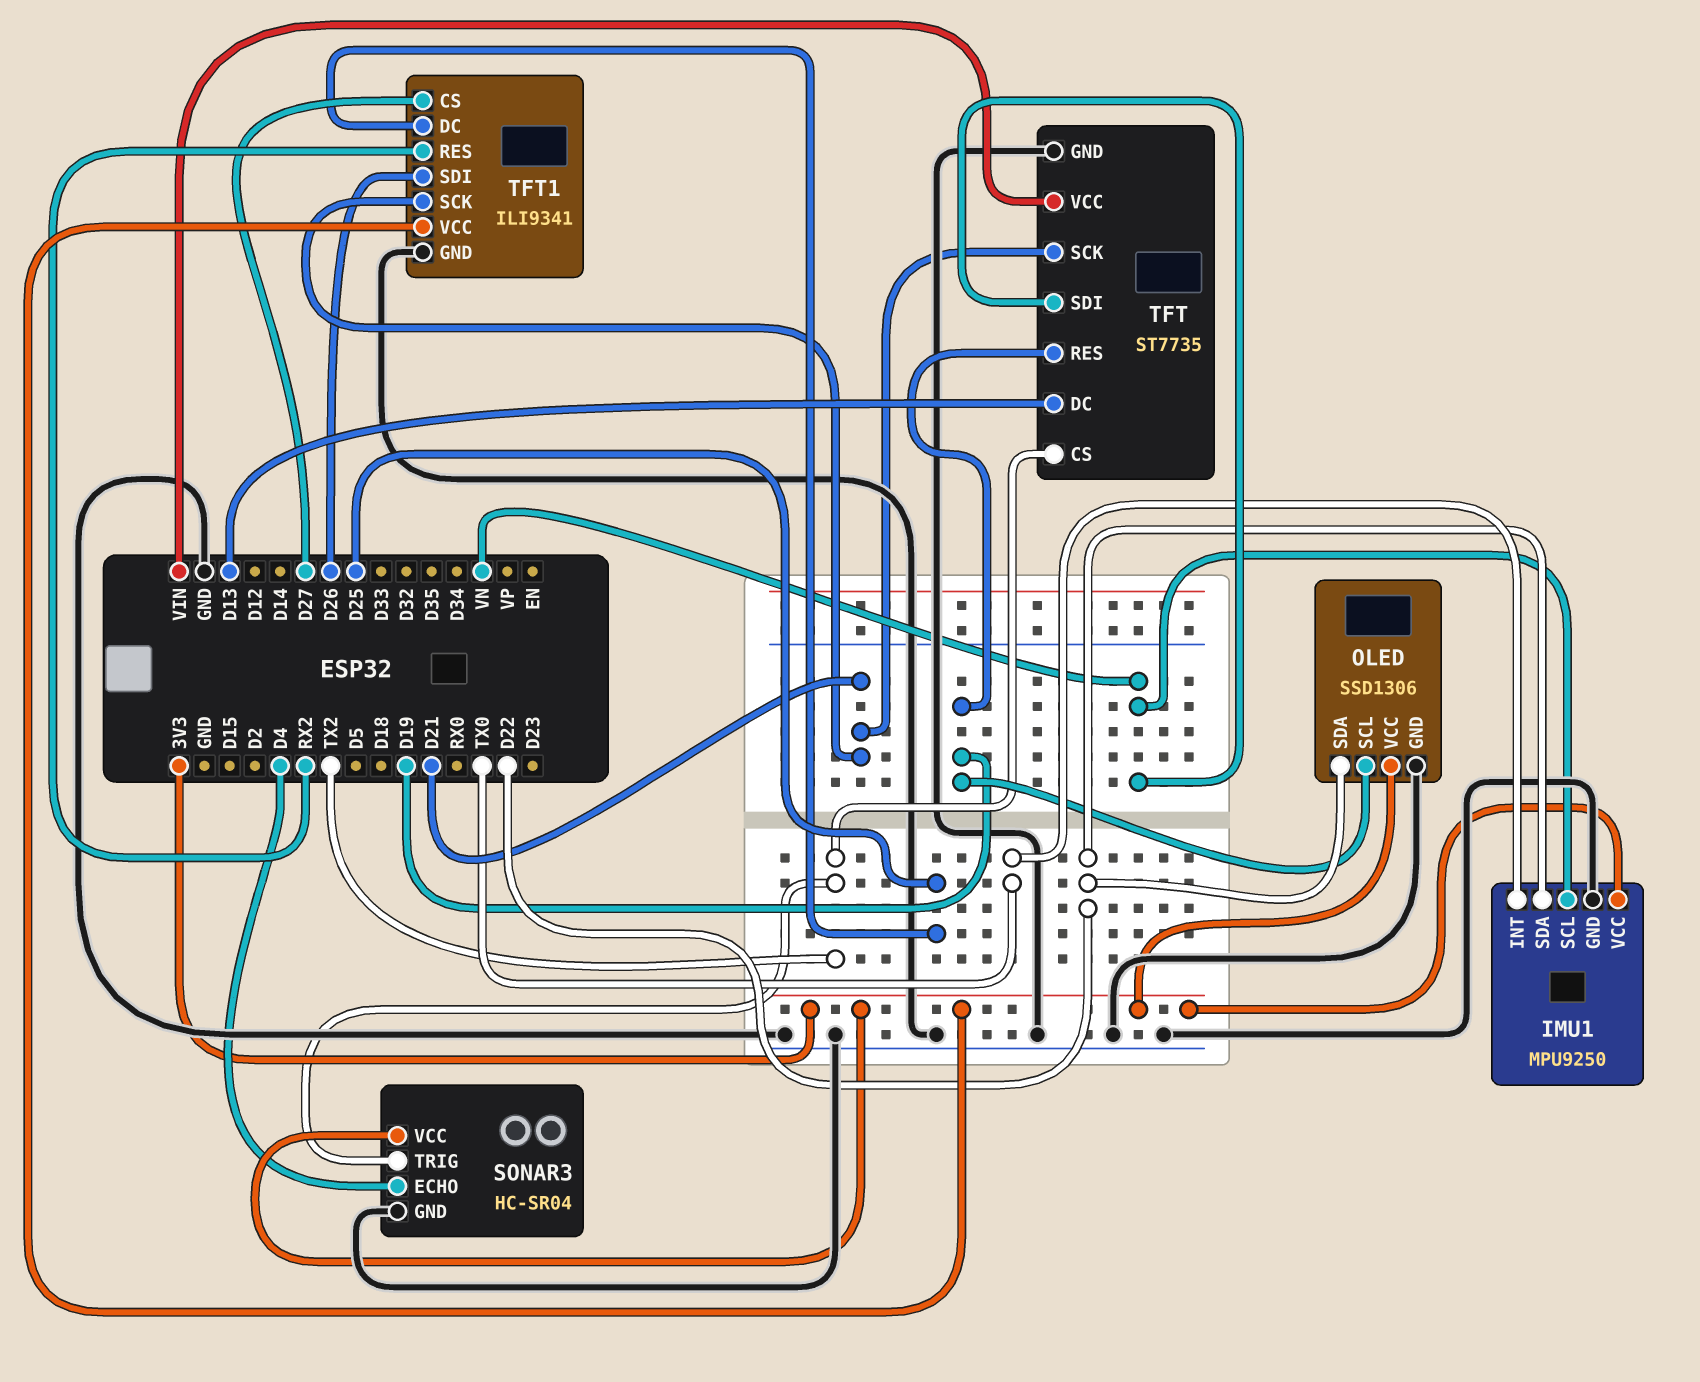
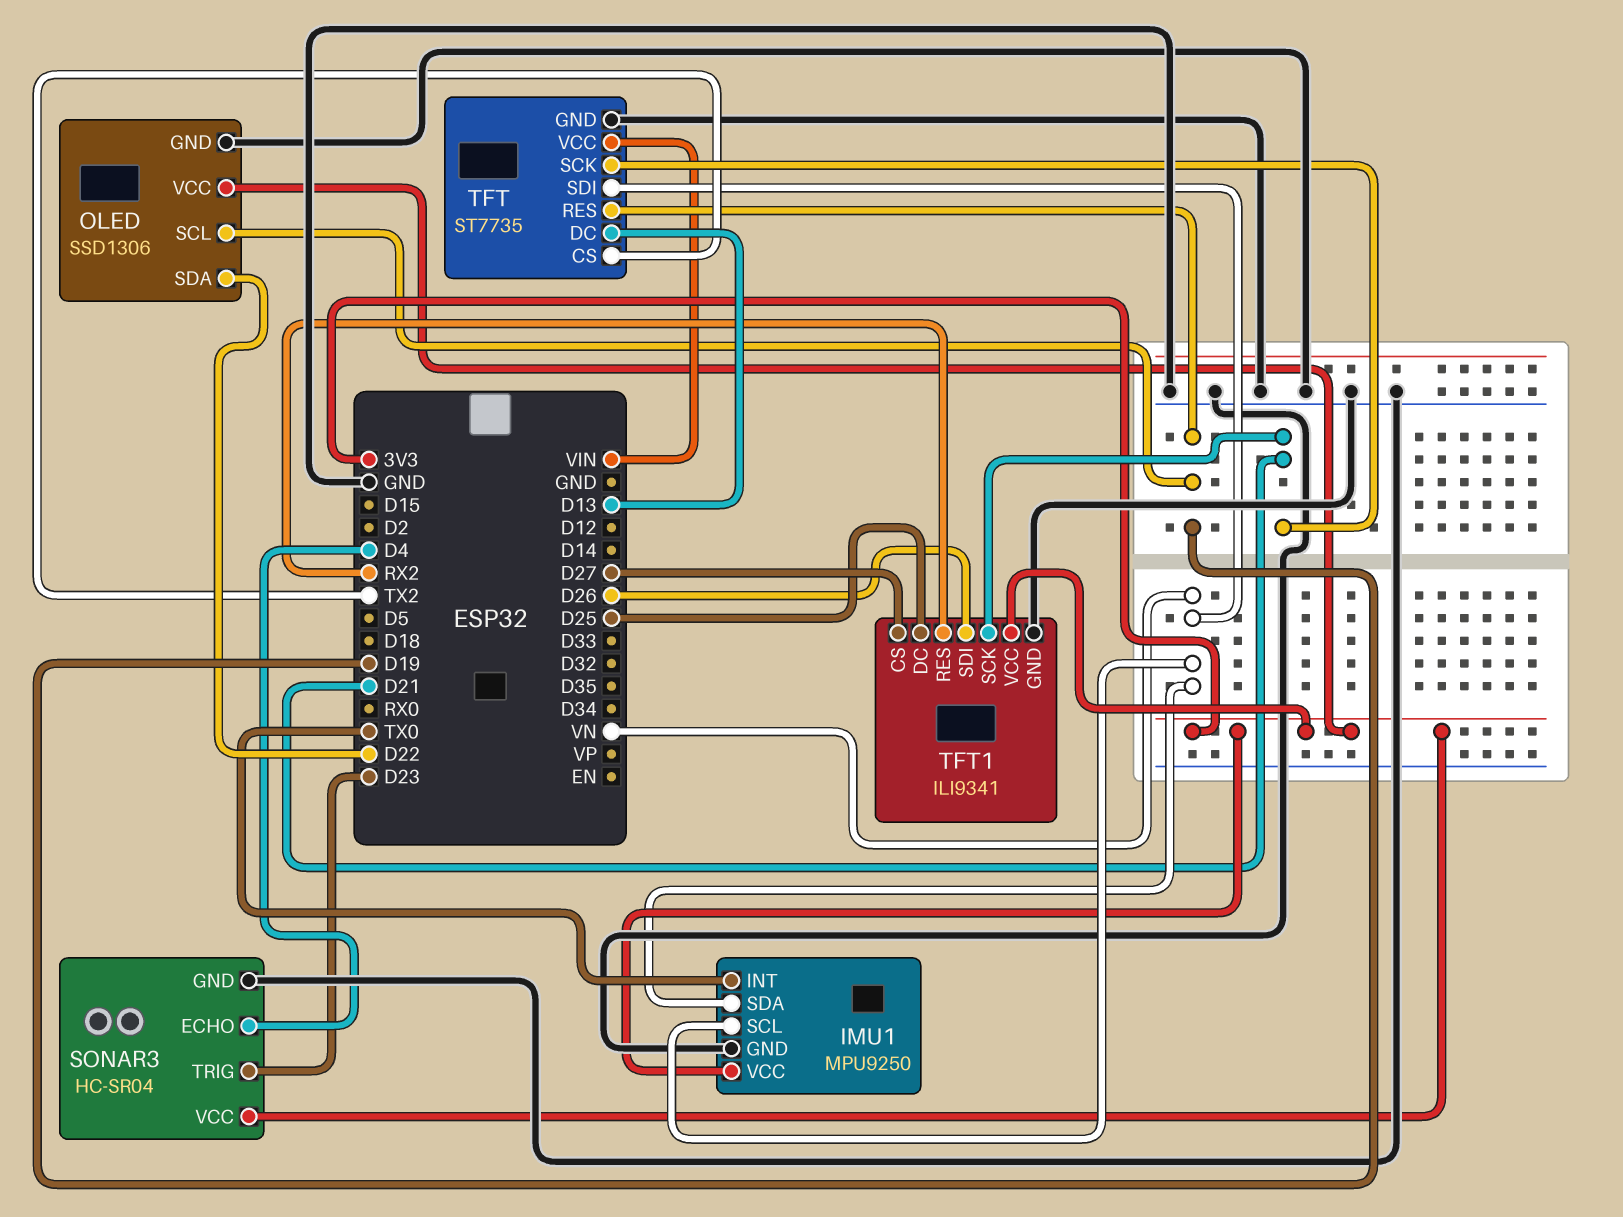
IMU1 pin SDA: D22 -> VN
SONAR3 pin TRIG: TX2 -> D23

